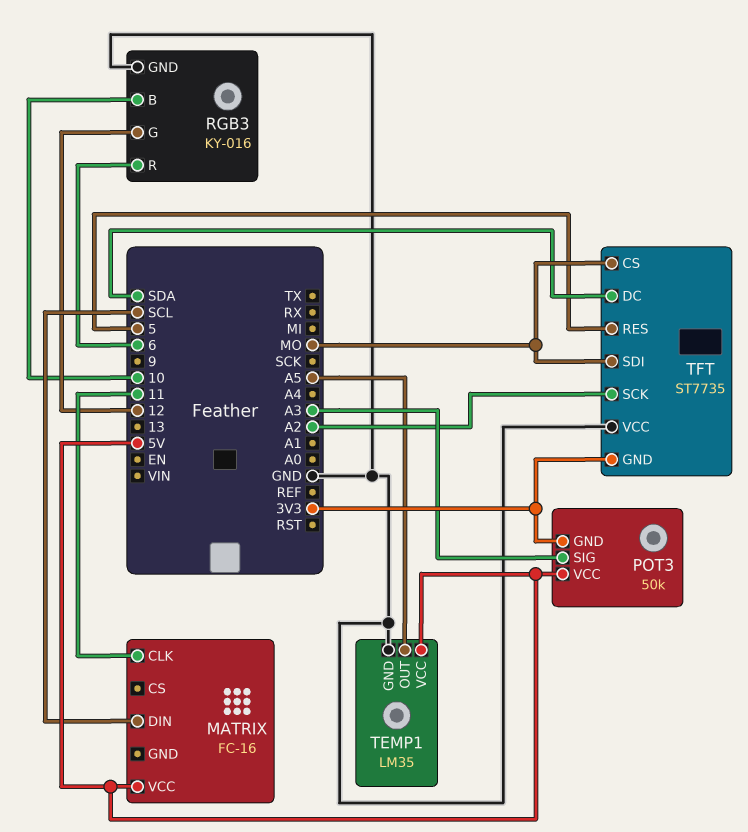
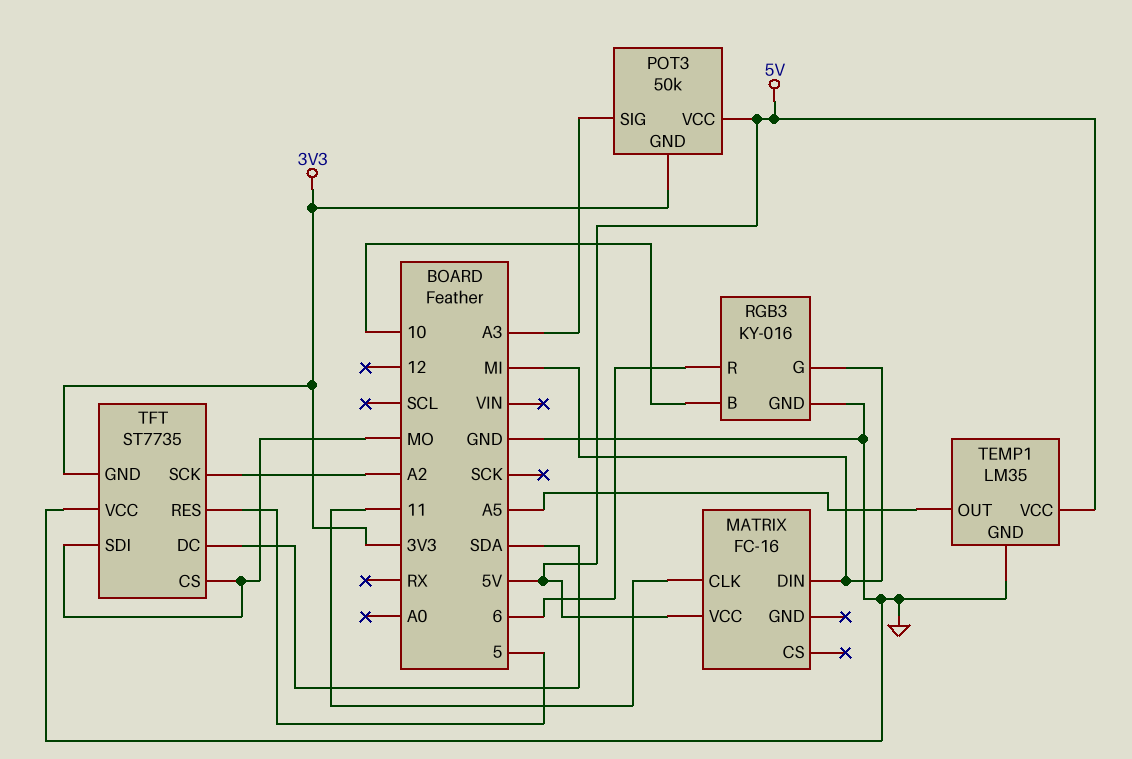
MATRIX pin DIN: SCL -> MI
RGB3 pin G: 12 -> MI

